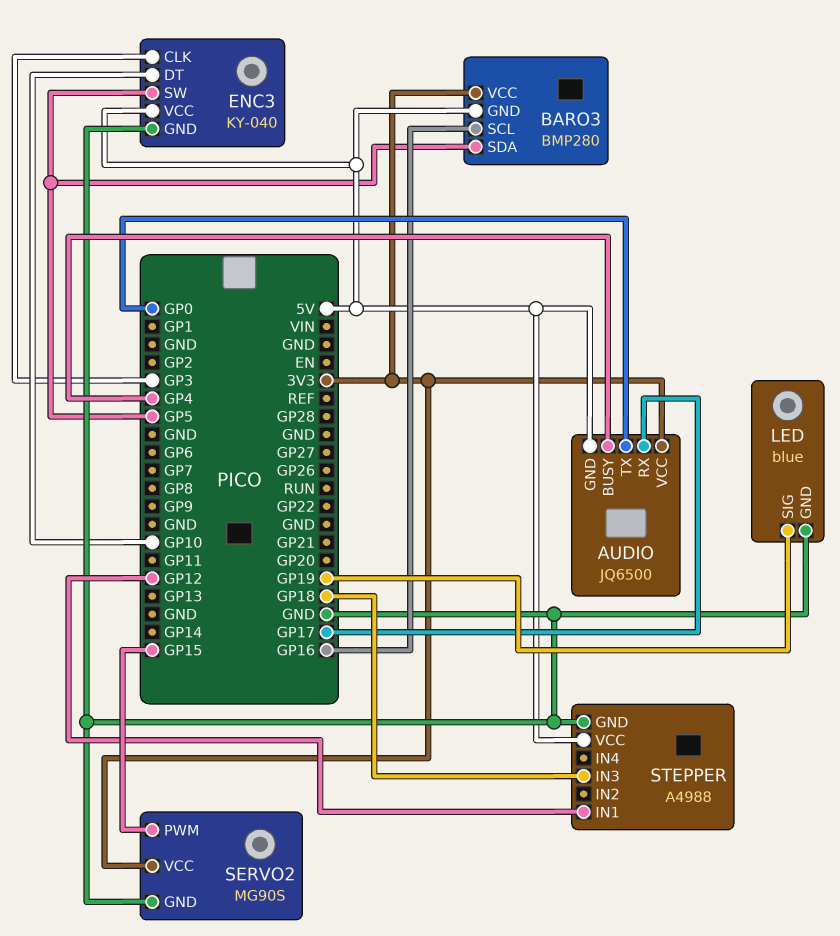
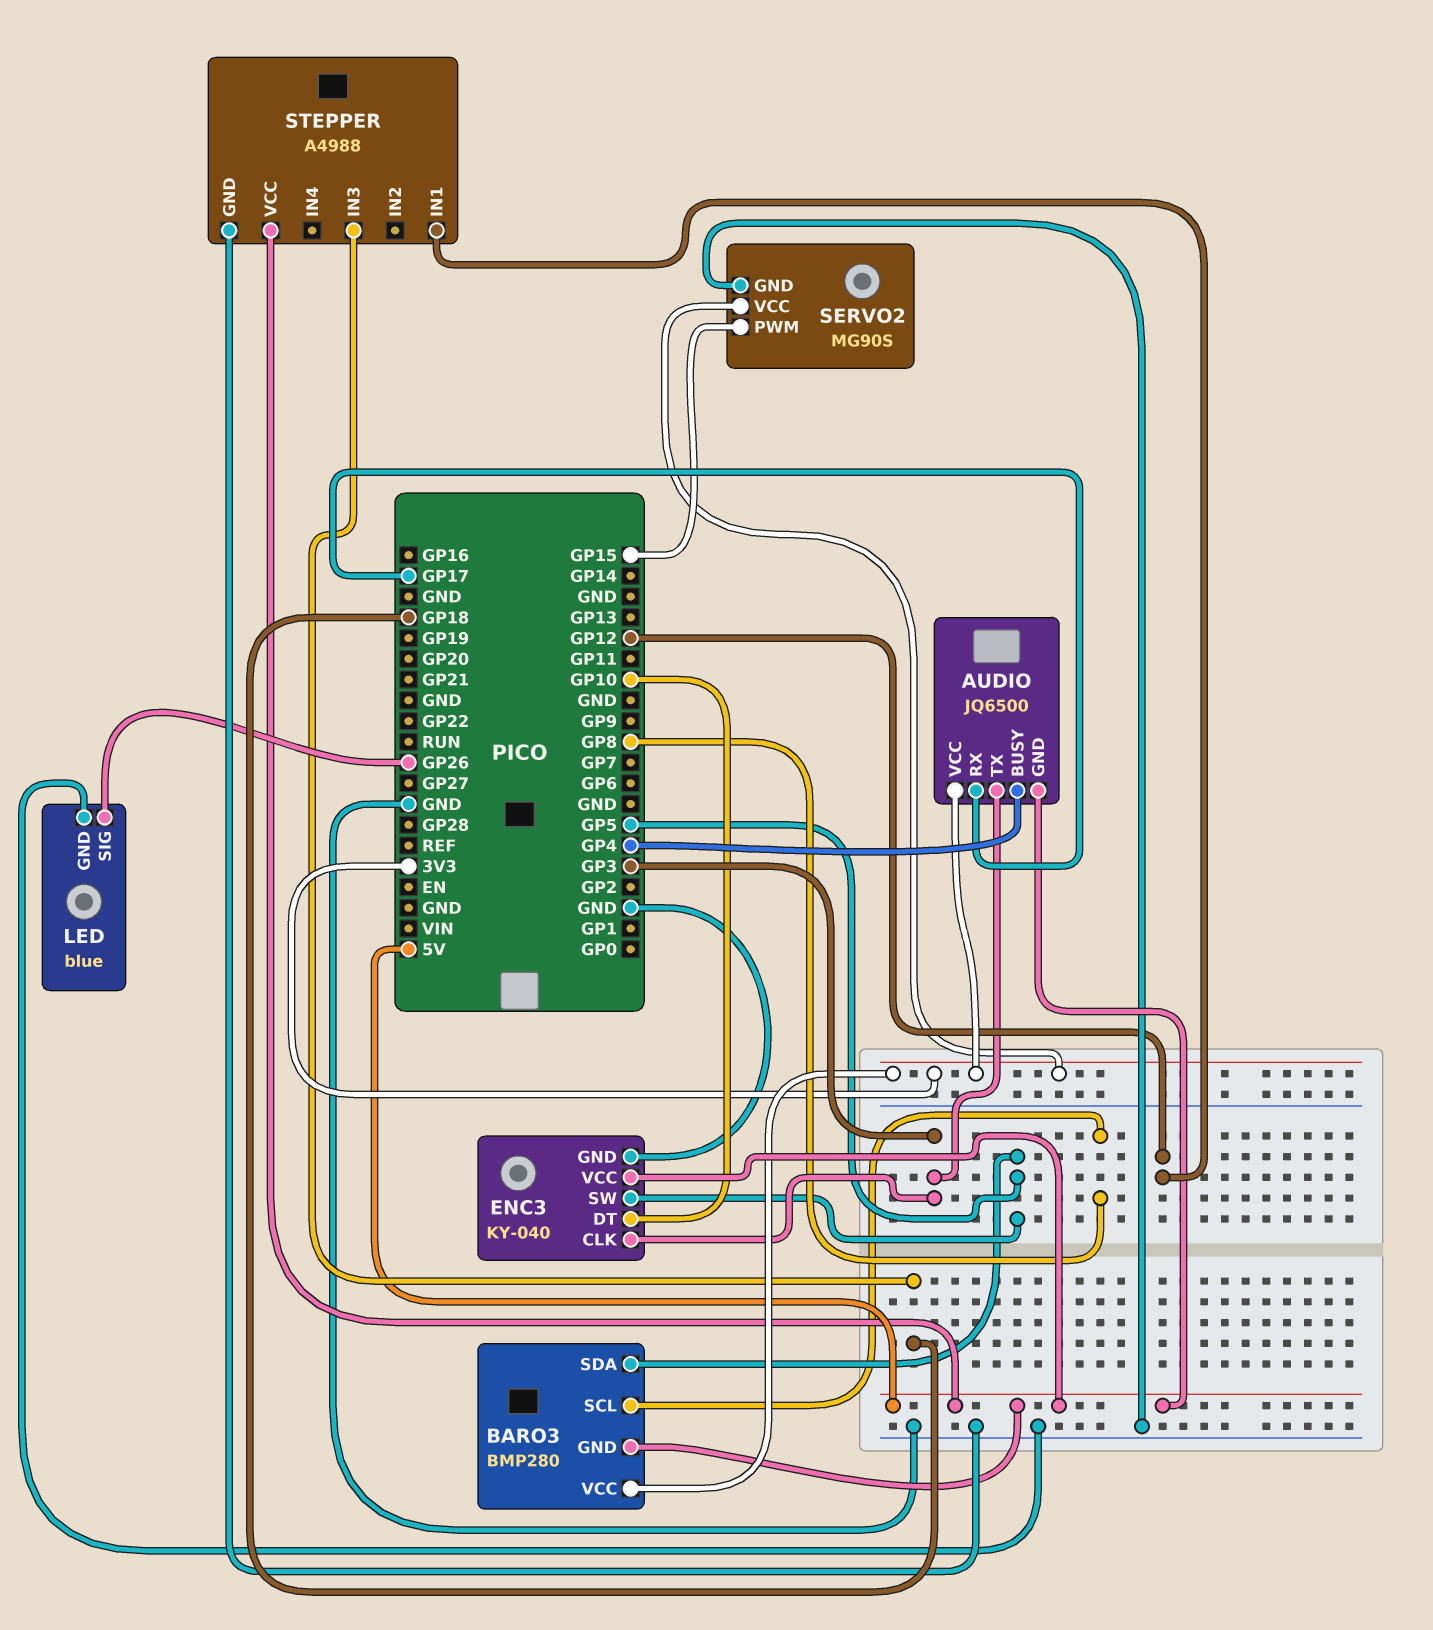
AUDIO pin TX: GP0 -> GP3
BARO3 pin SCL: GP16 -> GP8
LED pin SIG: GP19 -> GP26

